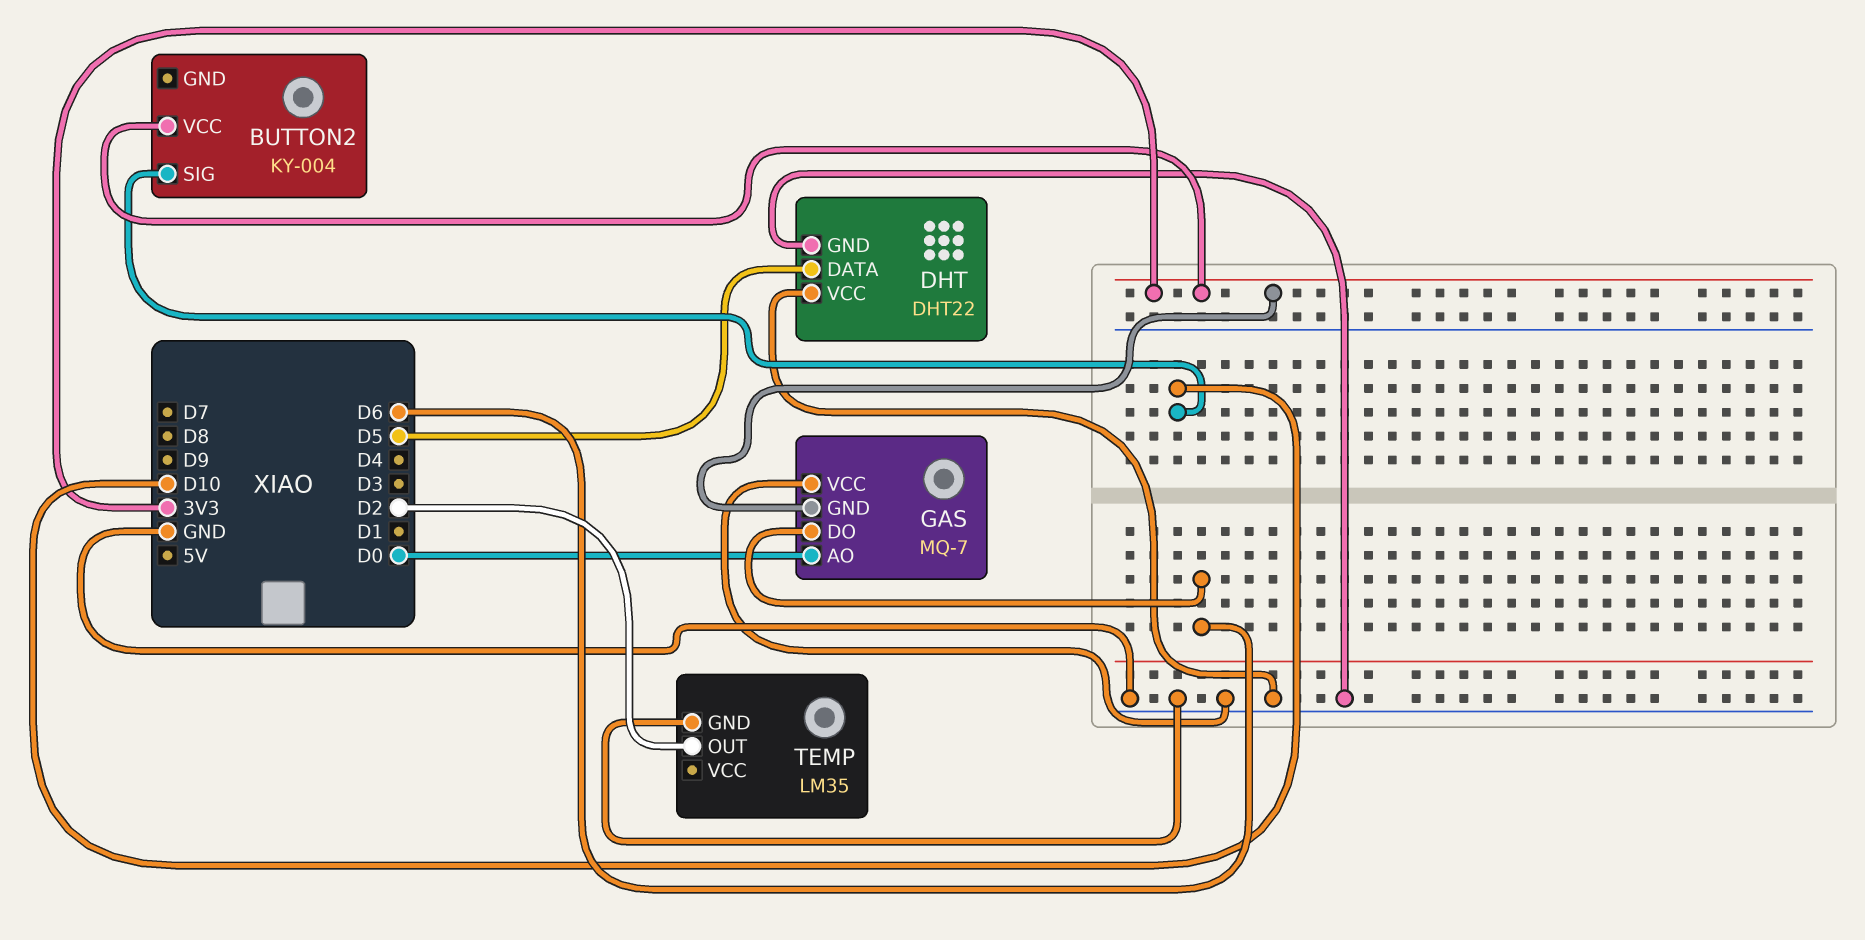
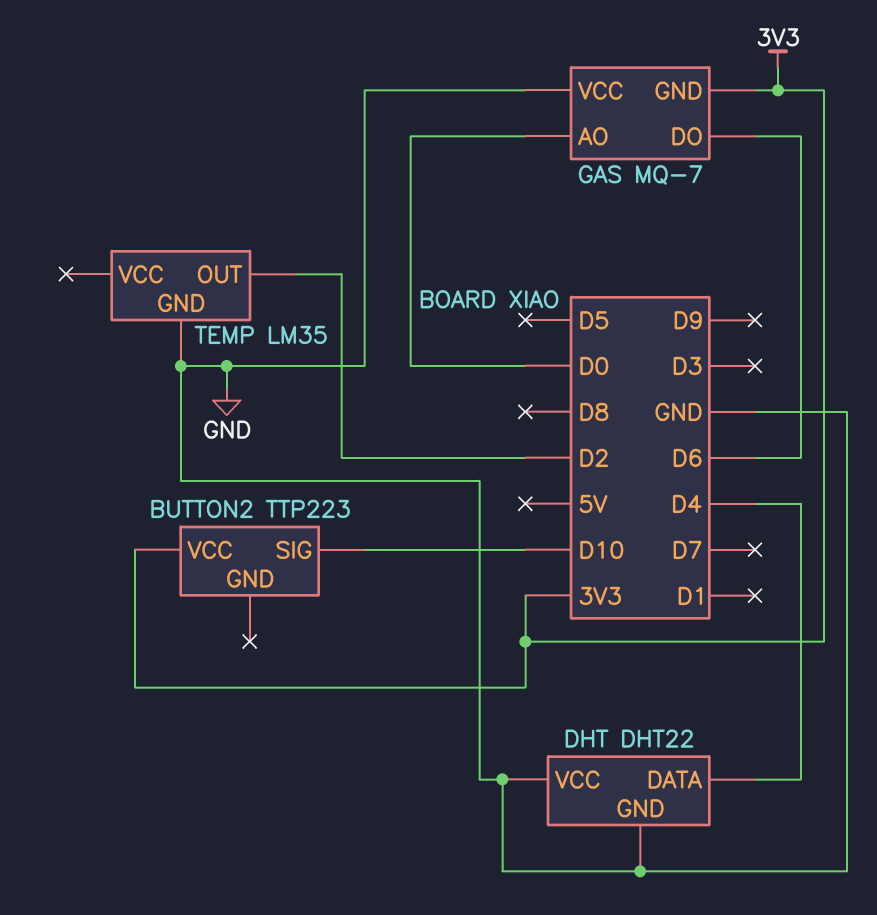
BUTTON2: KY-004 -> TTP223
DHT pin DATA: D5 -> D4

